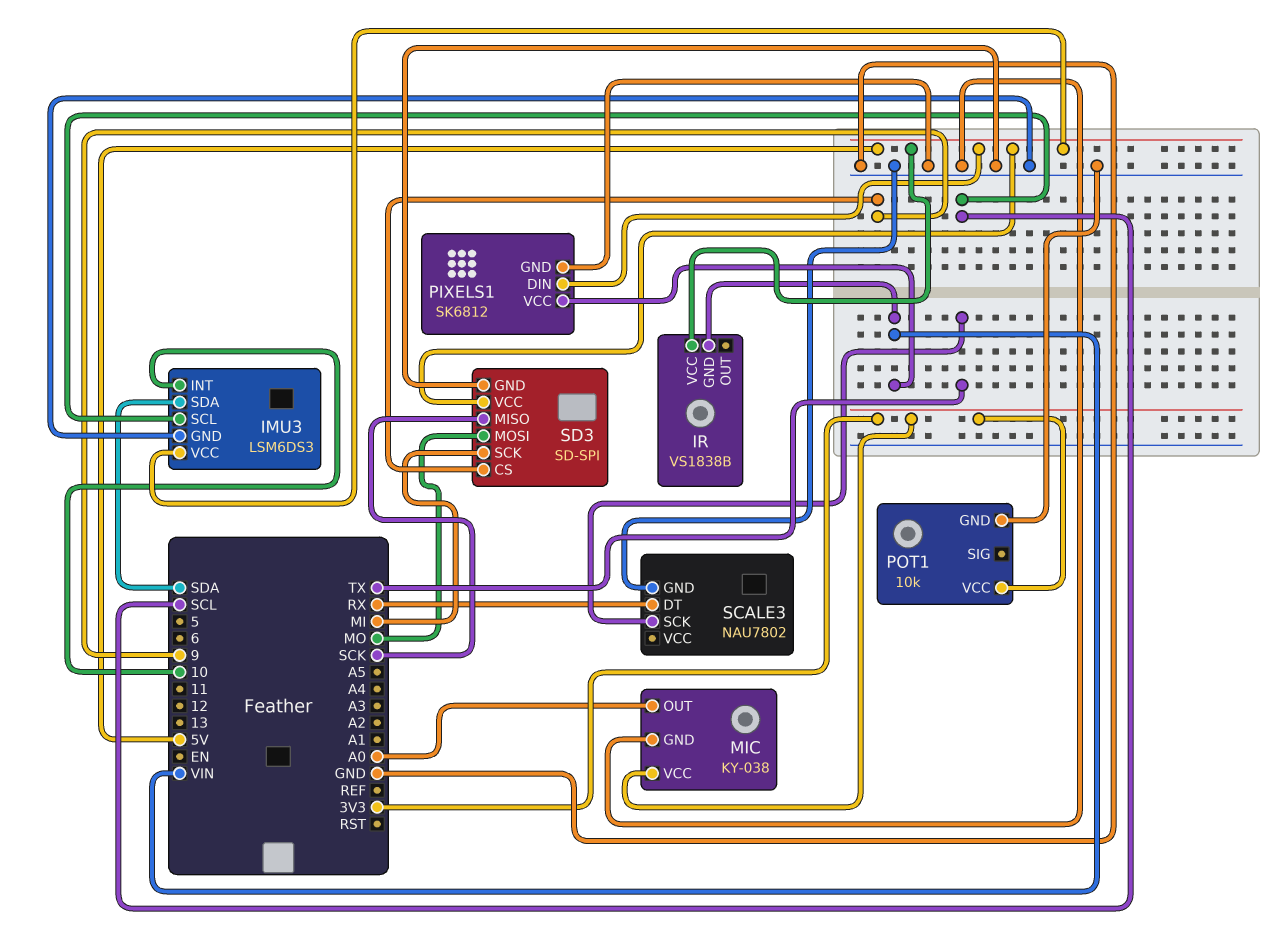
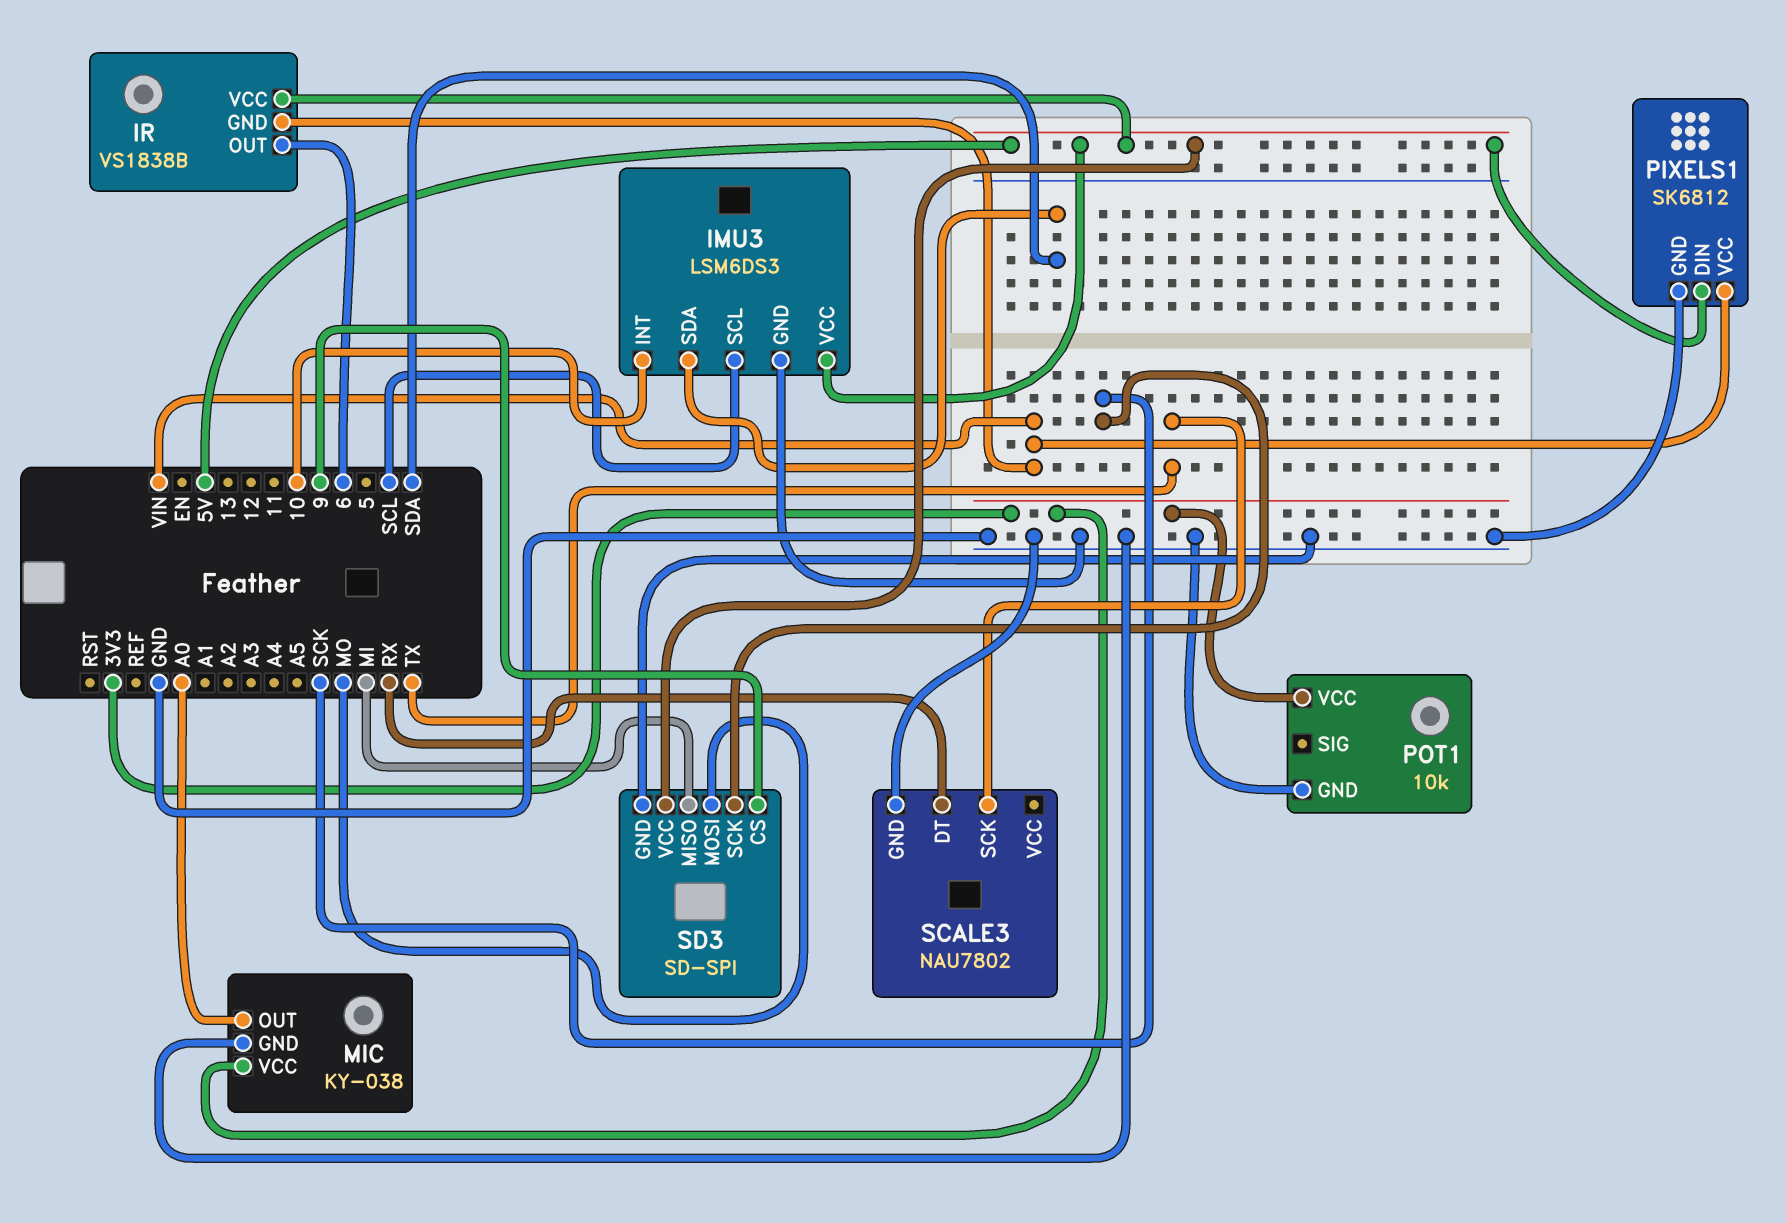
IR pin OUT: none -> 6
SD3 pin MISO: SCK -> MI
SD3 pin SCK: MI -> SCK

